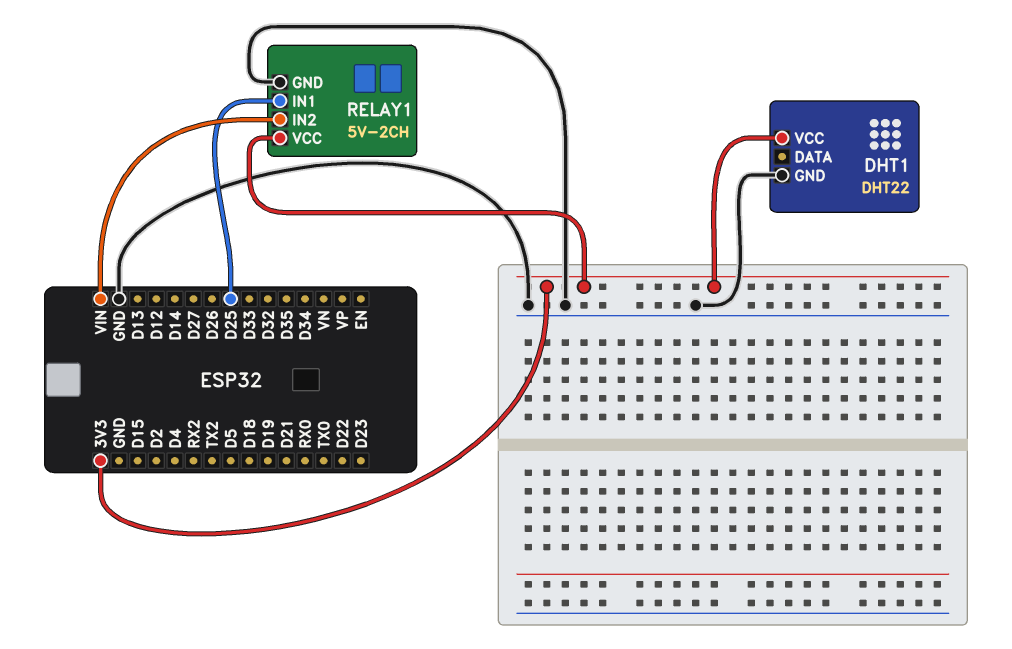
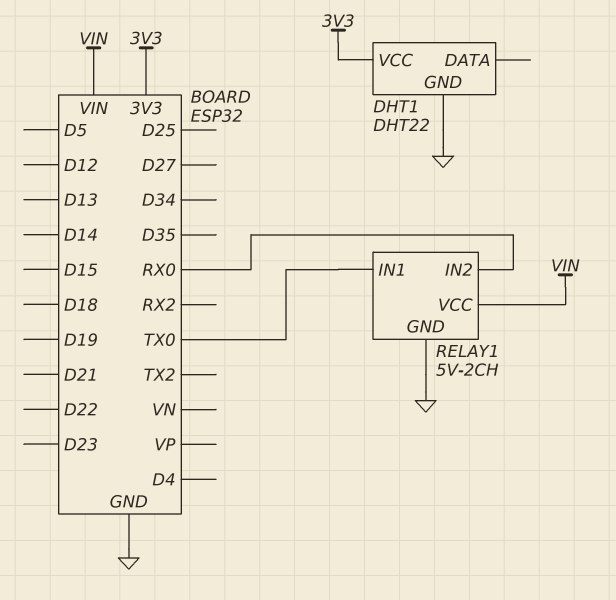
RELAY1 pin IN1: D25 -> TX0
RELAY1 pin IN2: VIN -> RX0
RELAY1 pin VCC: 3V3 -> VIN

